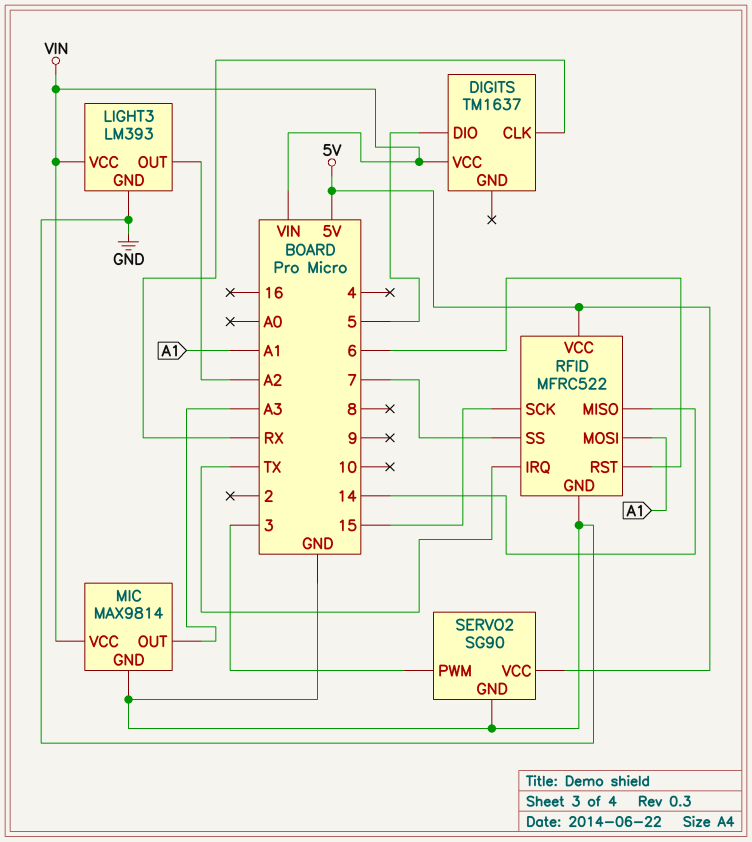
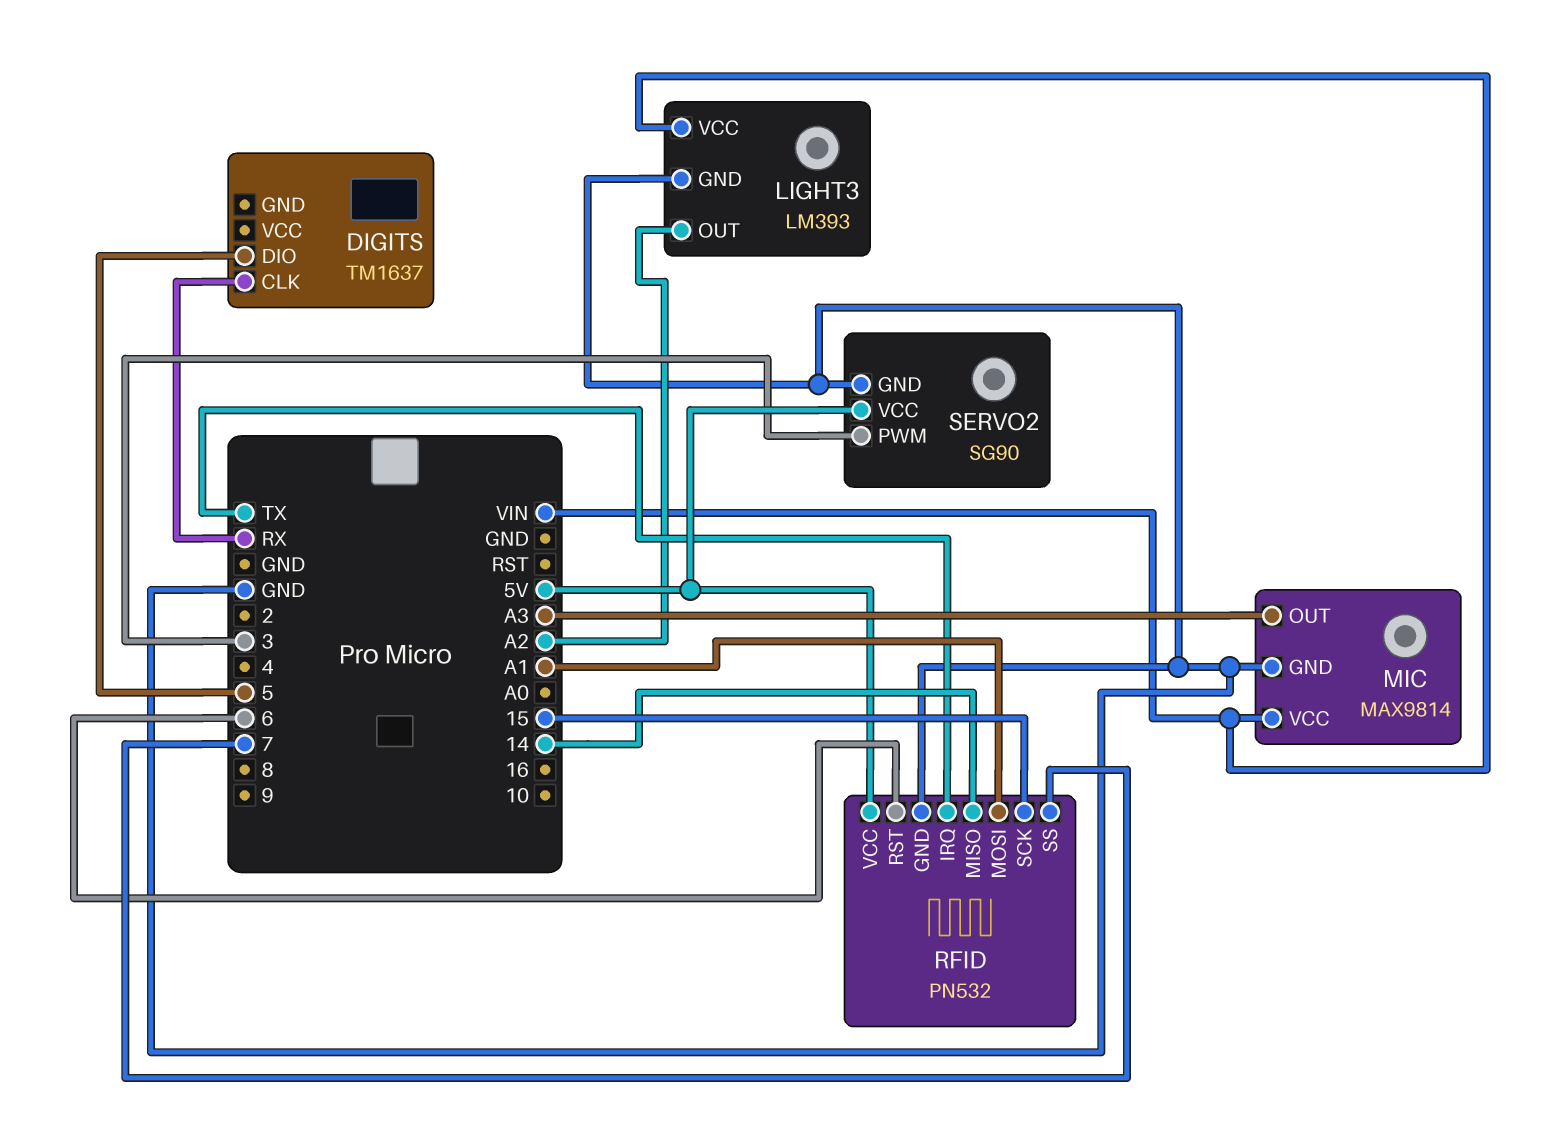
DIGITS pin VCC: VIN -> none
RFID: MFRC522 -> PN532

